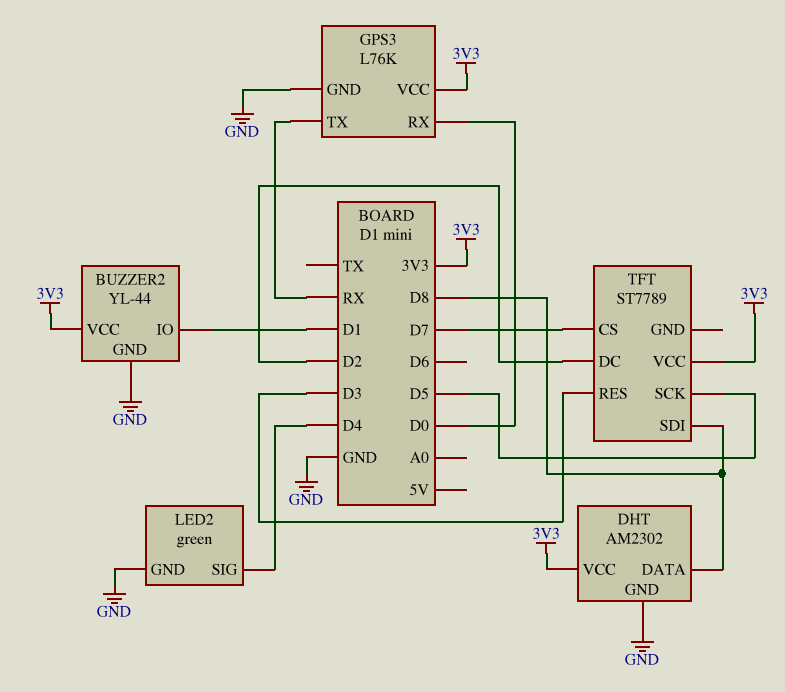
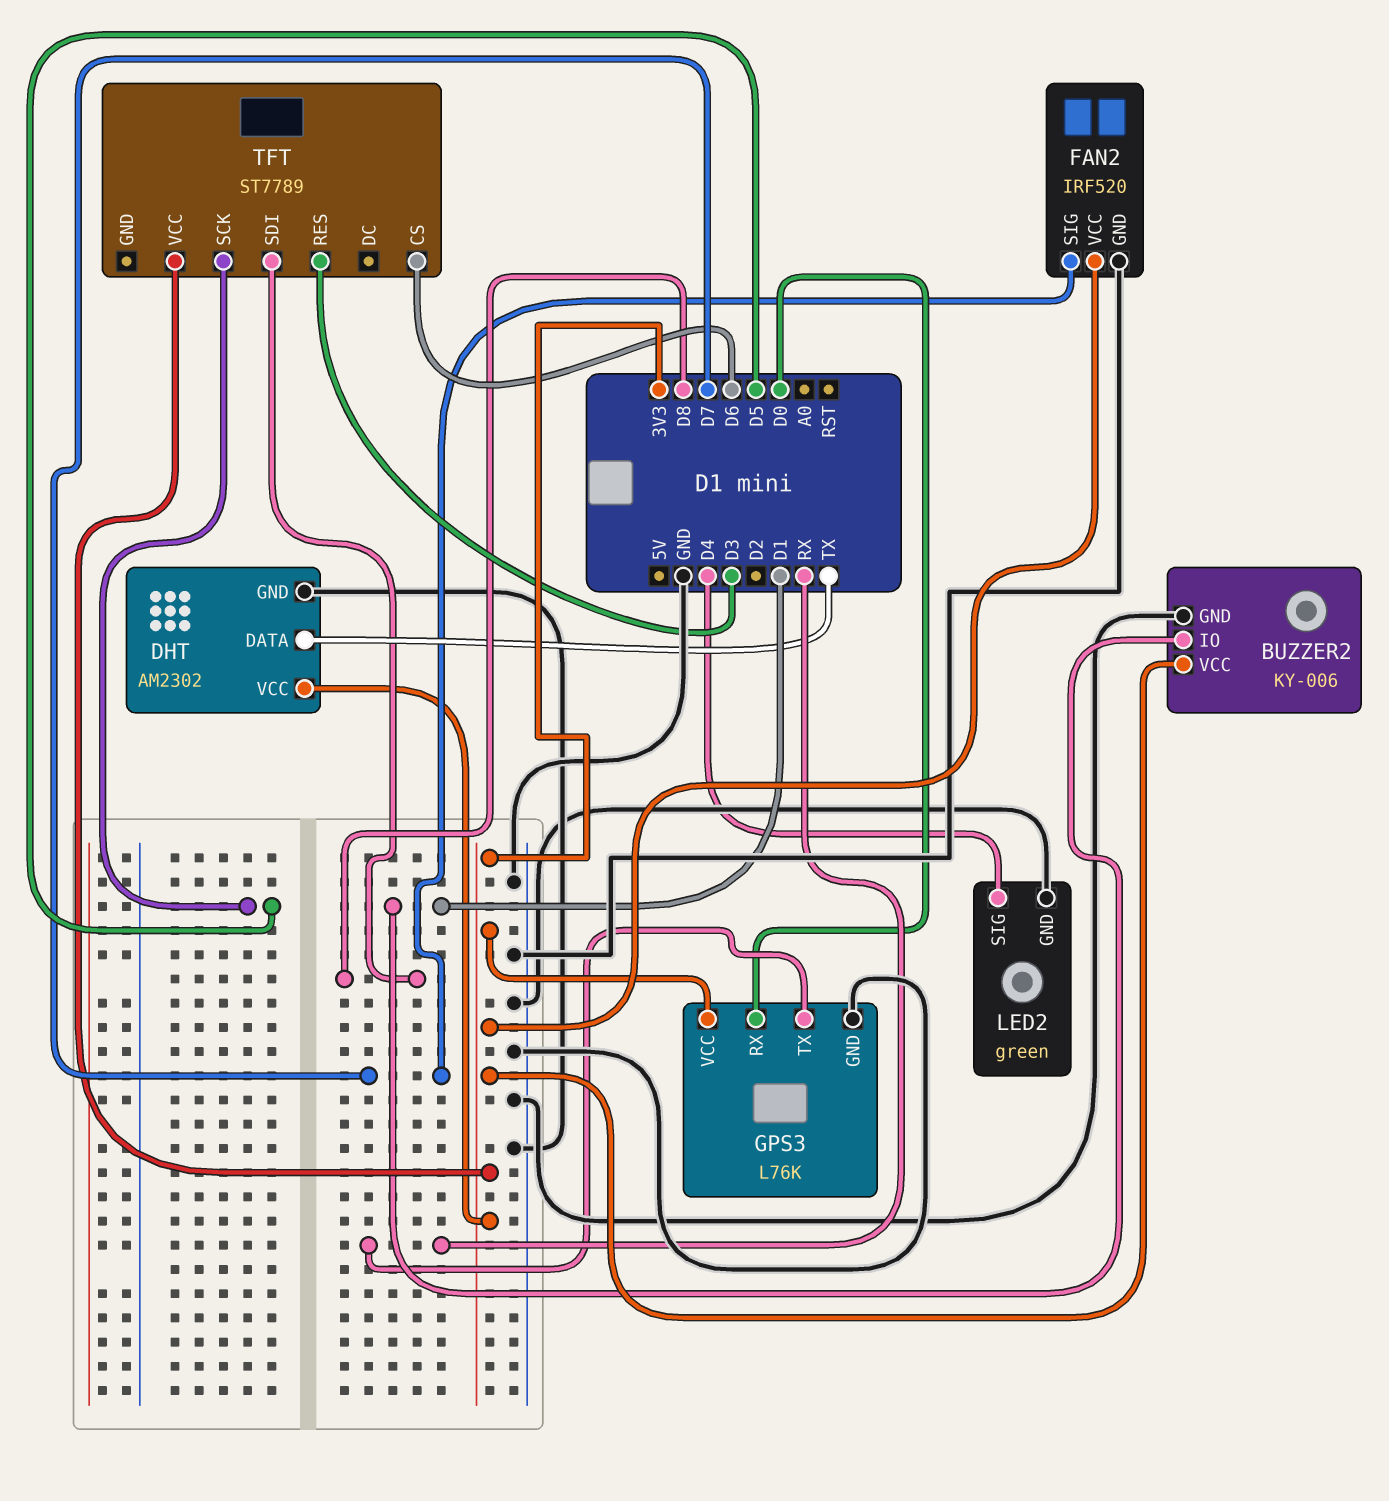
BUZZER2: YL-44 -> KY-006
DHT pin DATA: D8 -> TX
FAN2: none -> IRF520
FAN2 pin GND: none -> GND
FAN2 pin SIG: none -> D7
FAN2 pin VCC: none -> 3V3
TFT pin CS: D7 -> D6
TFT pin DC: D2 -> none

